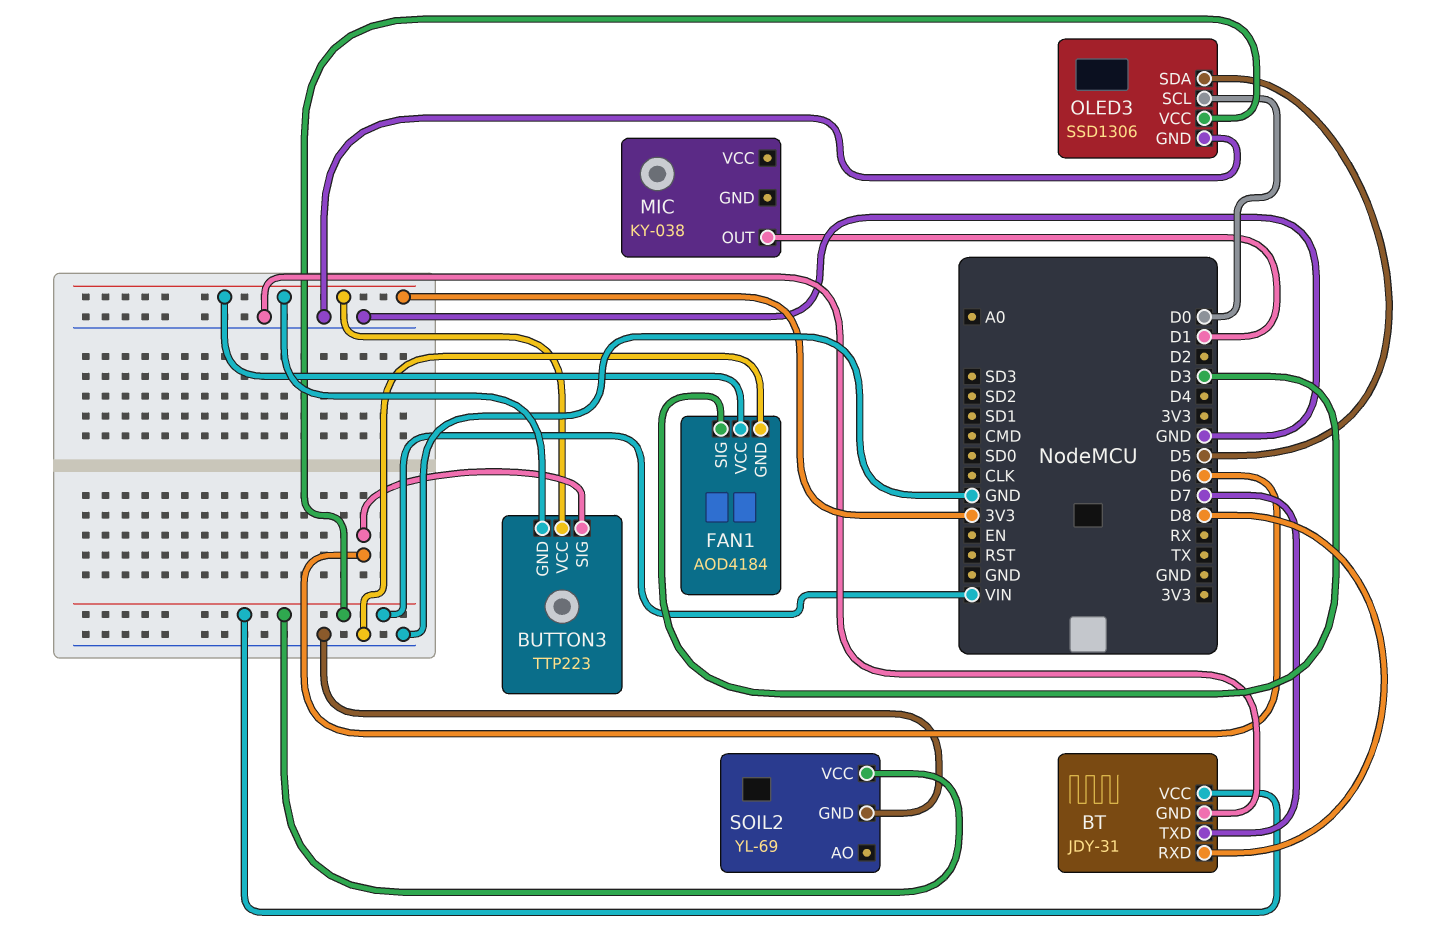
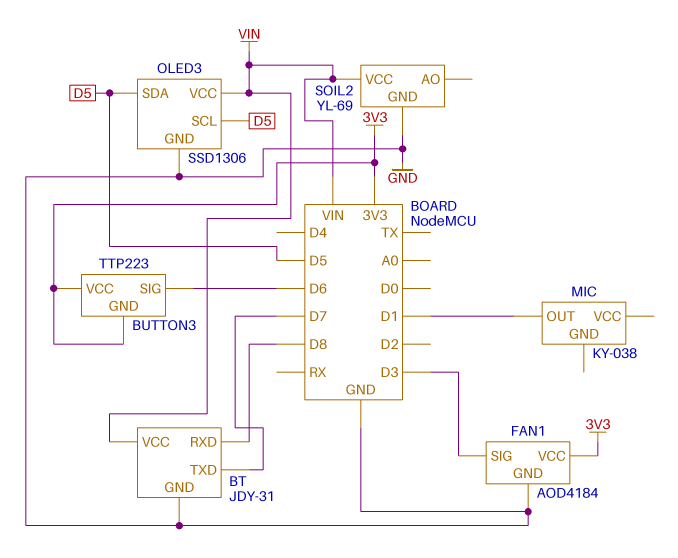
OLED3 pin SCL: D0 -> D5

